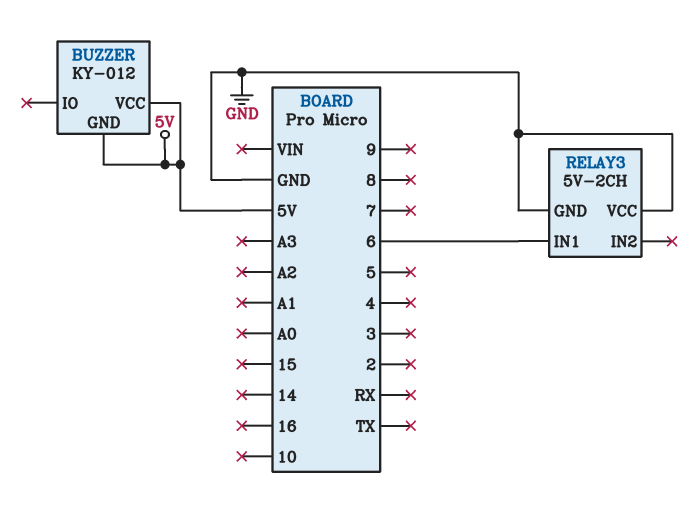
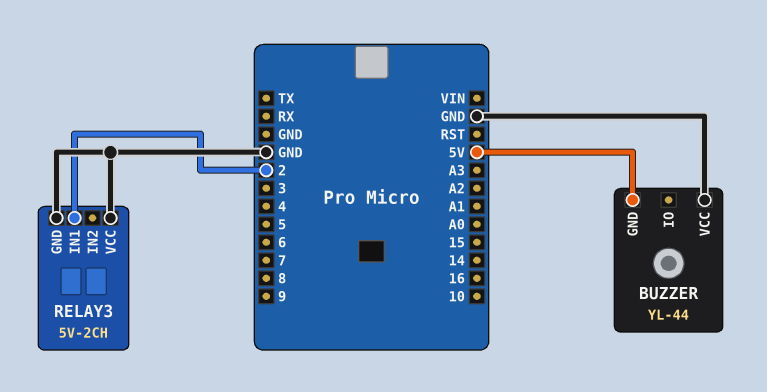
BUZZER: KY-012 -> YL-44
BUZZER pin VCC: 5V -> GND
RELAY3 pin IN1: 6 -> 2

